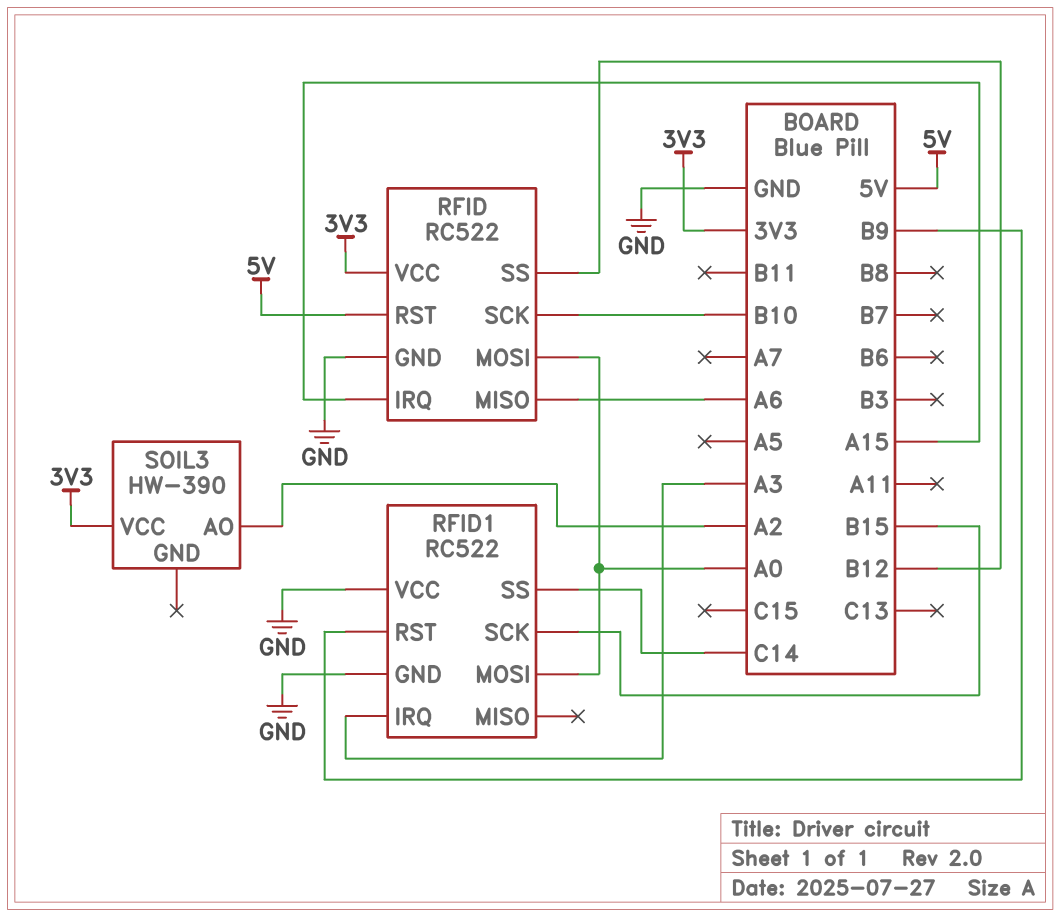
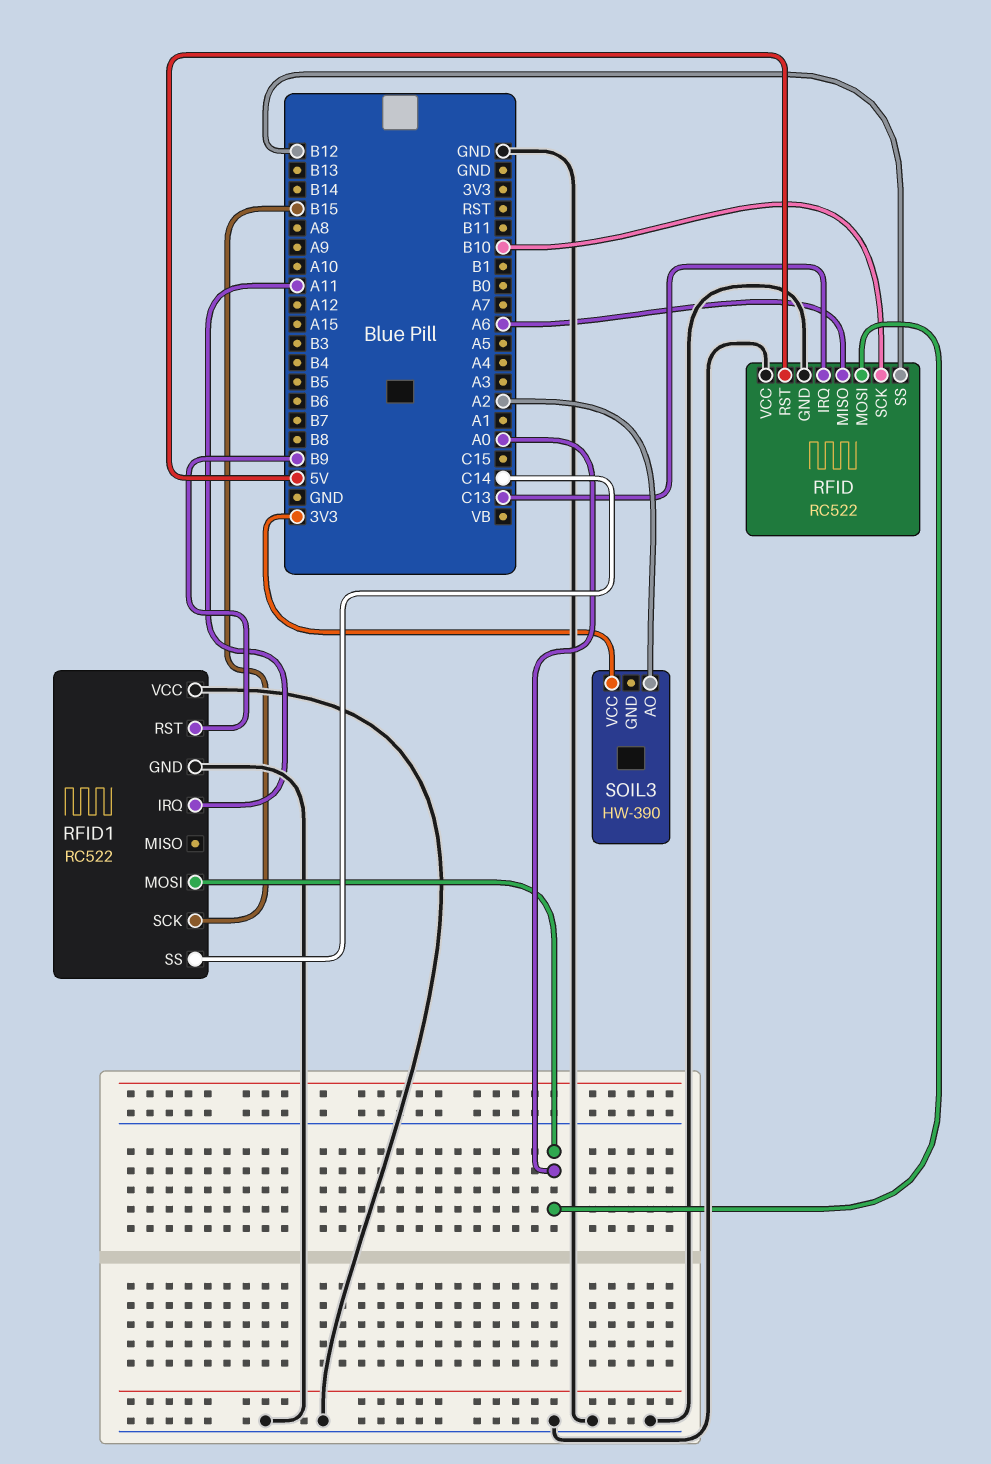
RFID pin IRQ: A15 -> C13
RFID pin VCC: 3V3 -> GND
RFID1 pin IRQ: A3 -> A11

